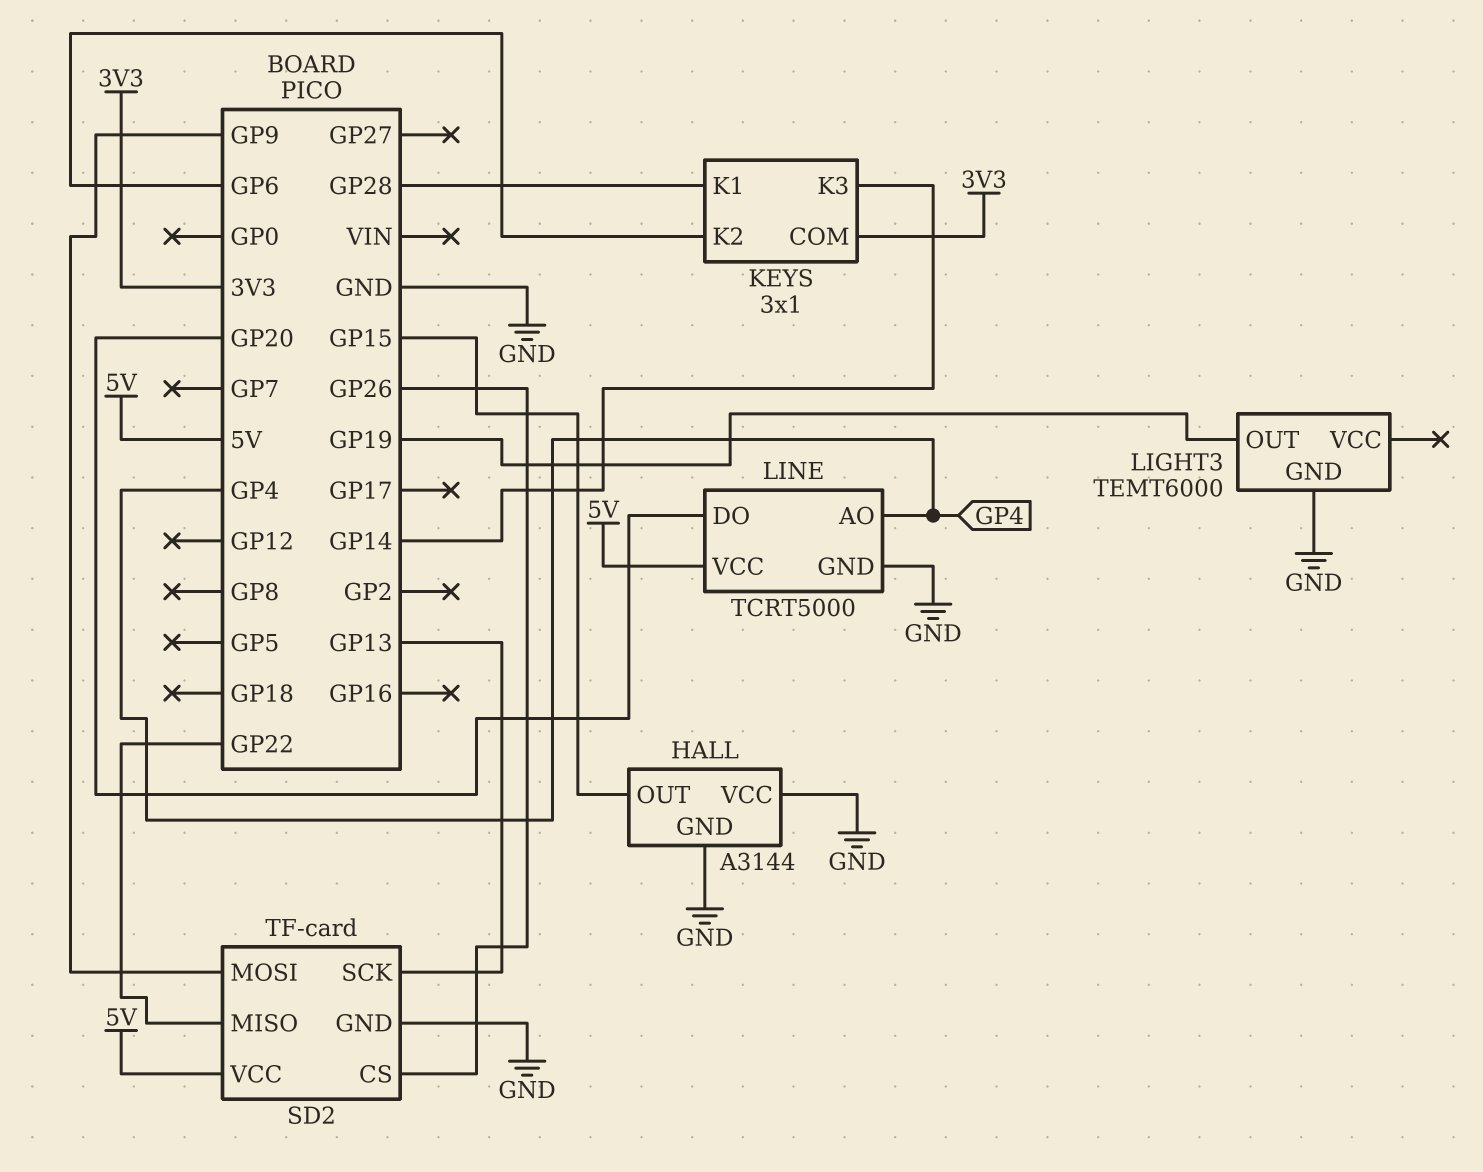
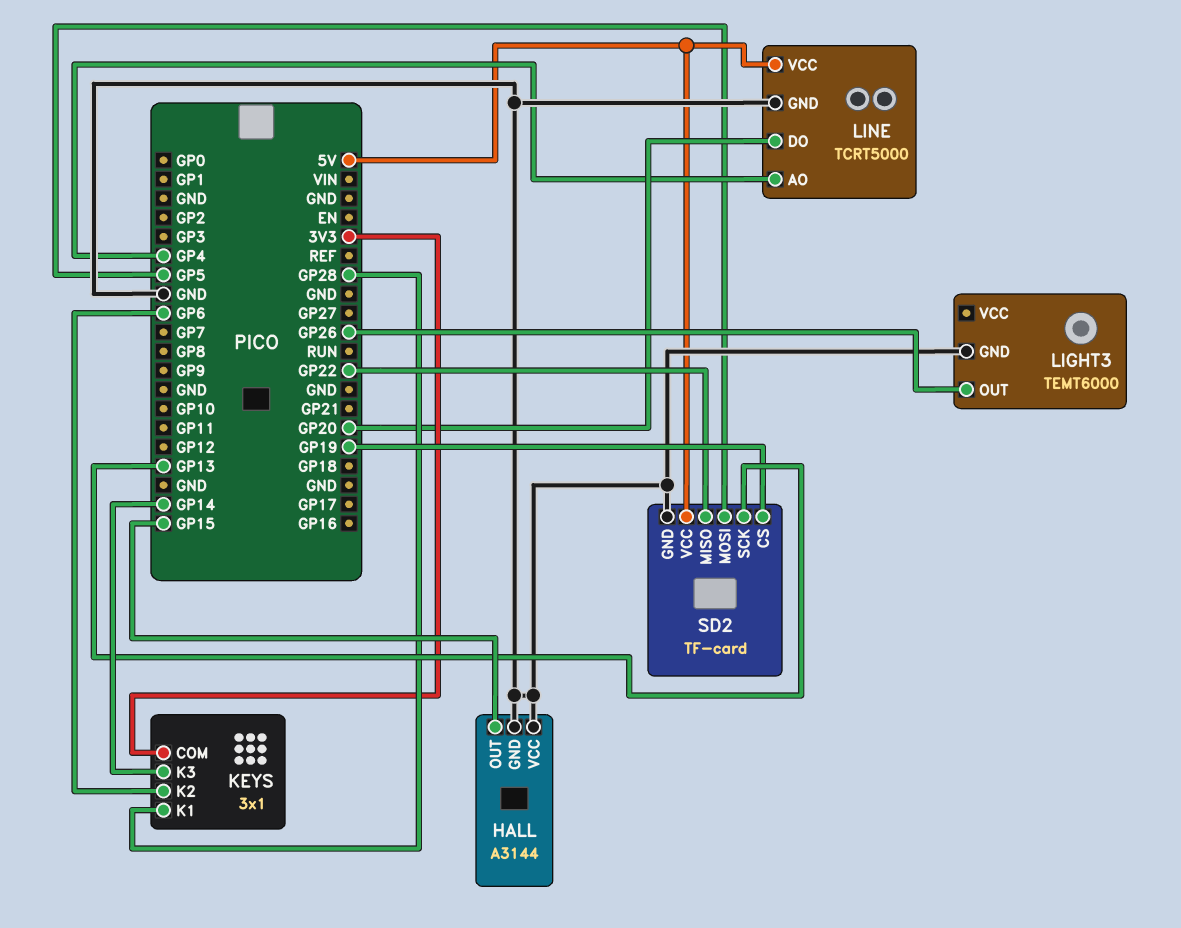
LIGHT3 pin OUT: GP19 -> GP26
SD2 pin CS: GP26 -> GP19
SD2 pin MOSI: GP9 -> GP5

